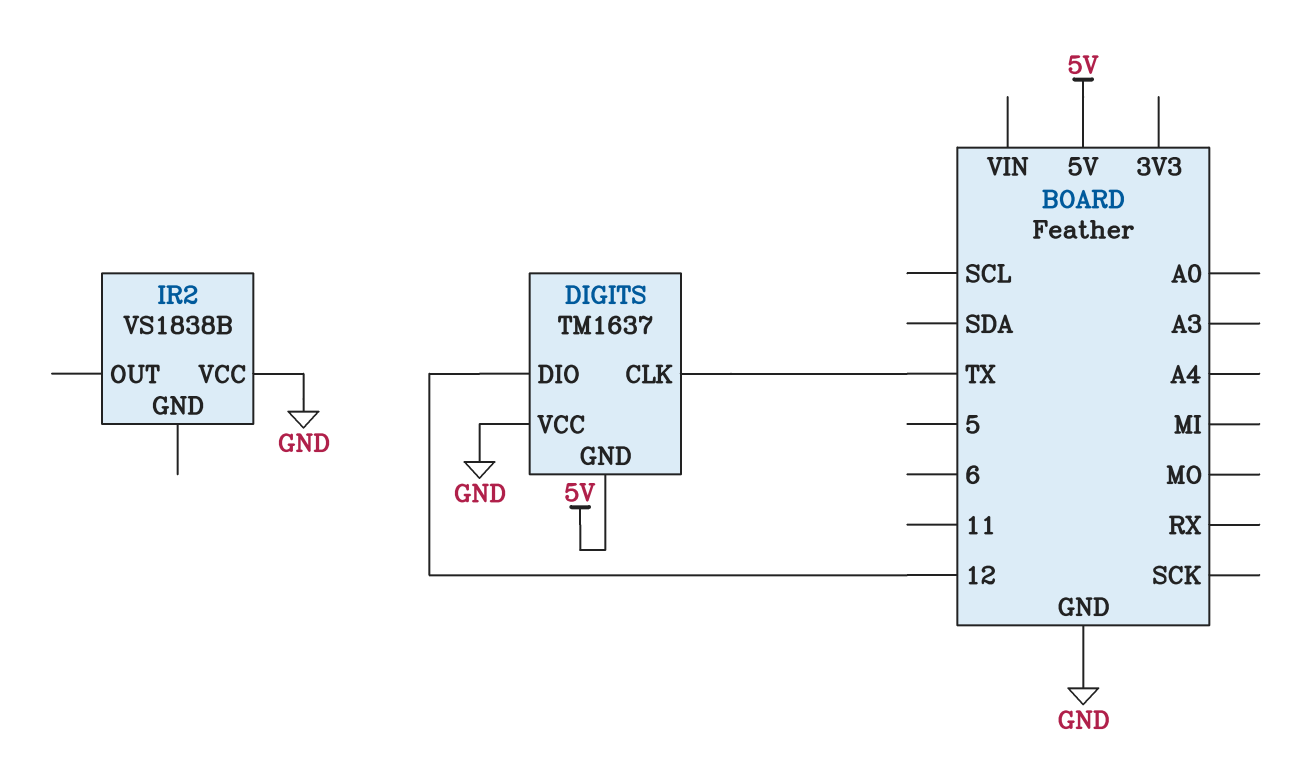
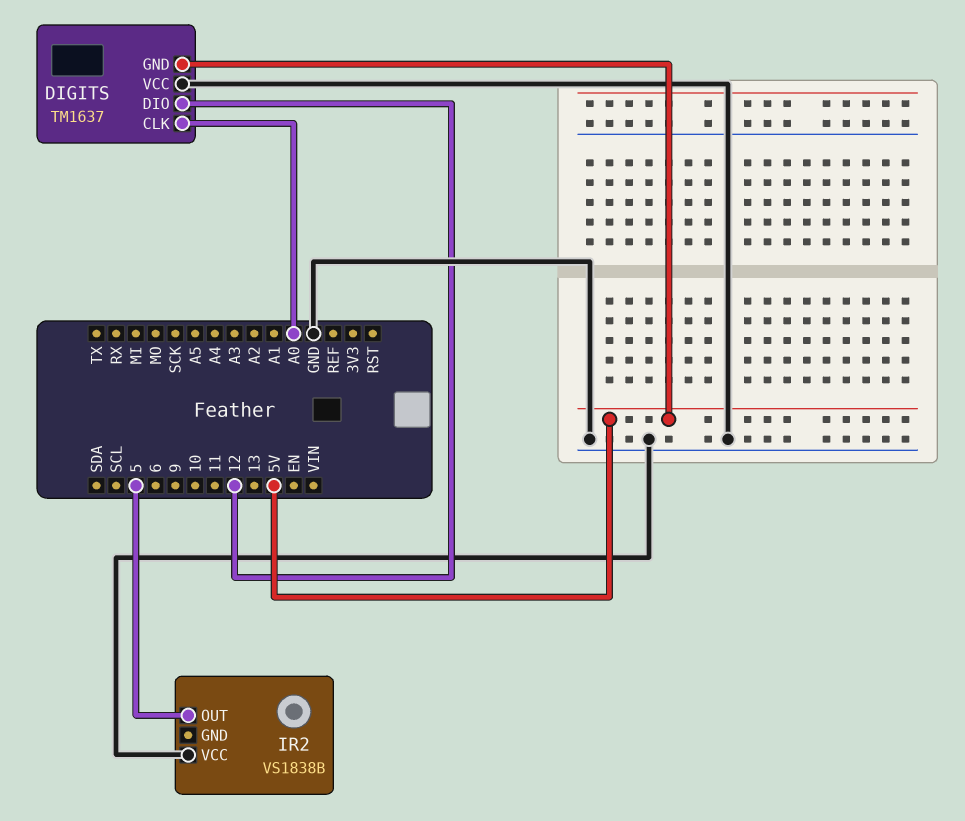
DIGITS pin CLK: TX -> A0
IR2 pin OUT: none -> 5

